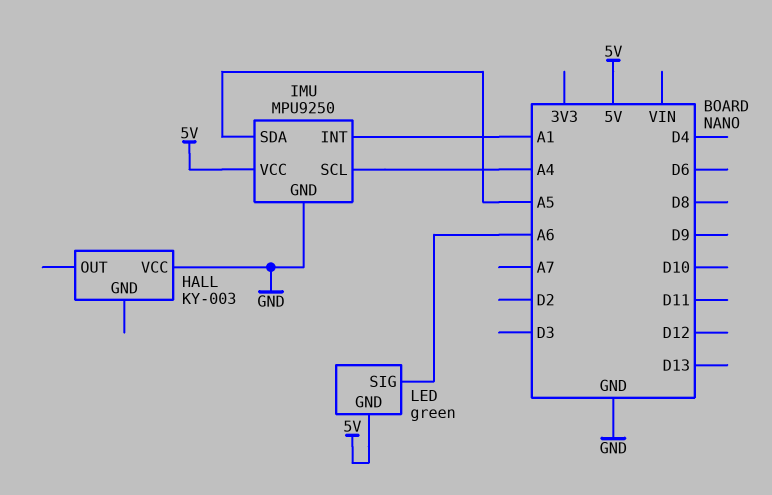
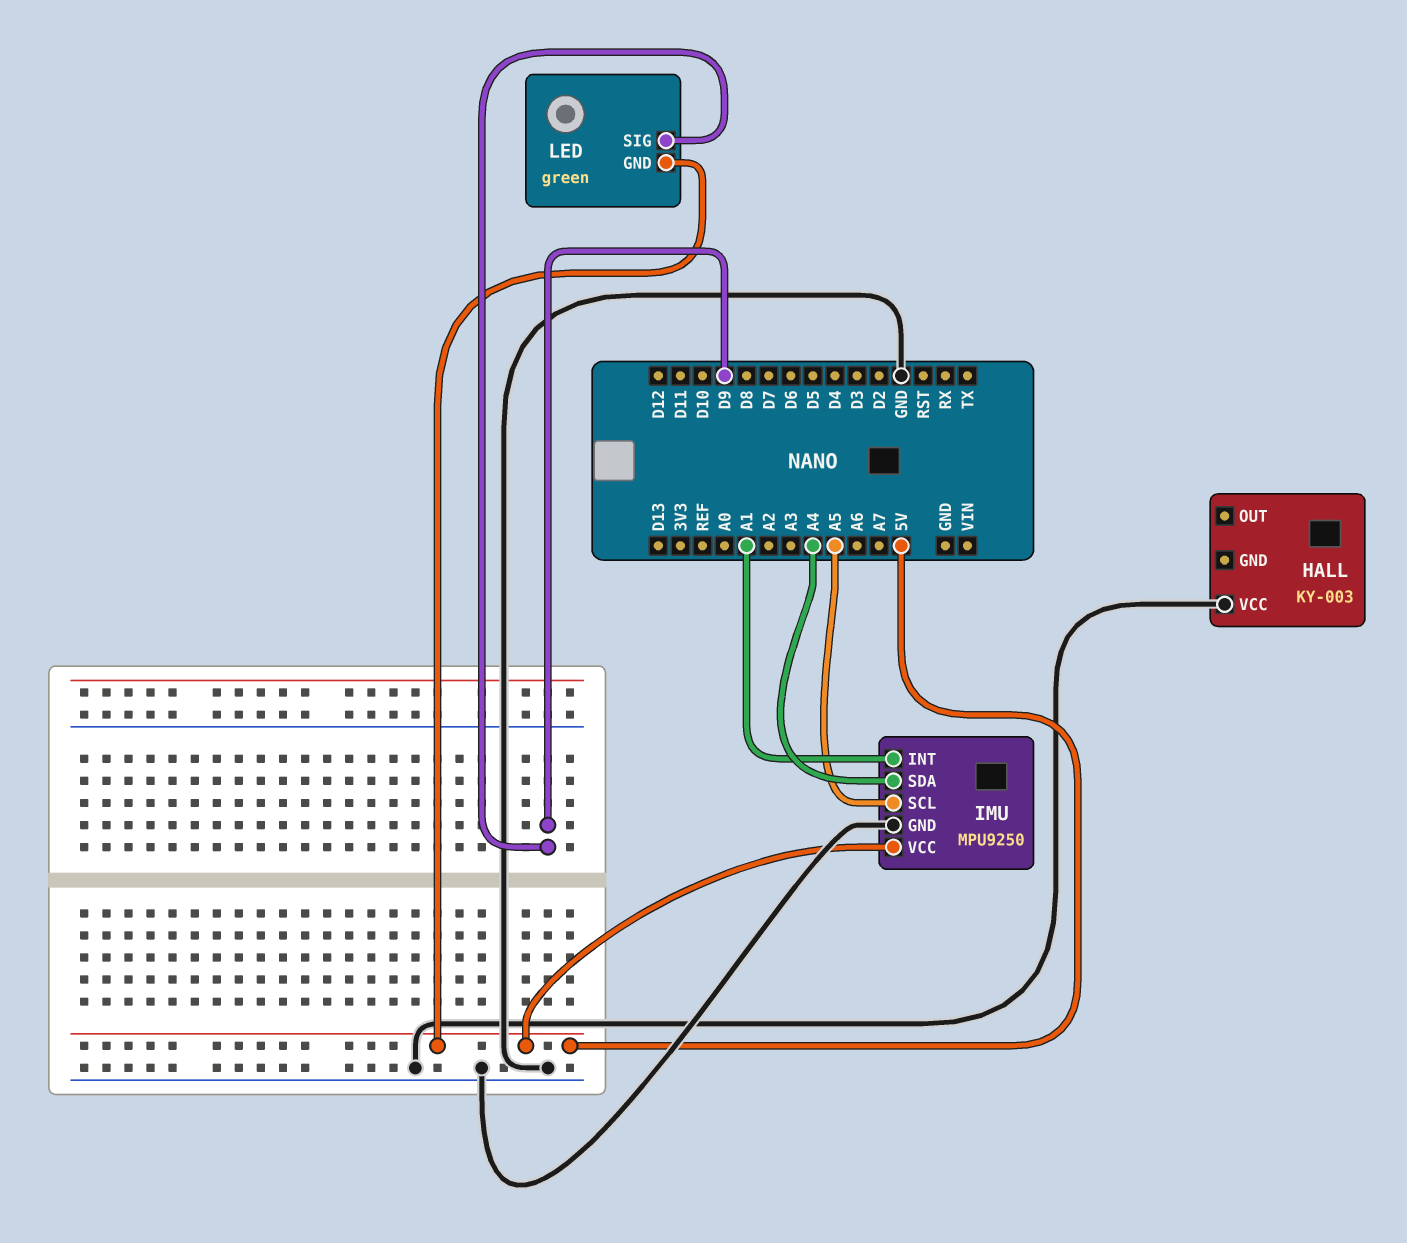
IMU pin SCL: A4 -> A5
IMU pin SDA: A5 -> A4
LED pin SIG: A6 -> D9

